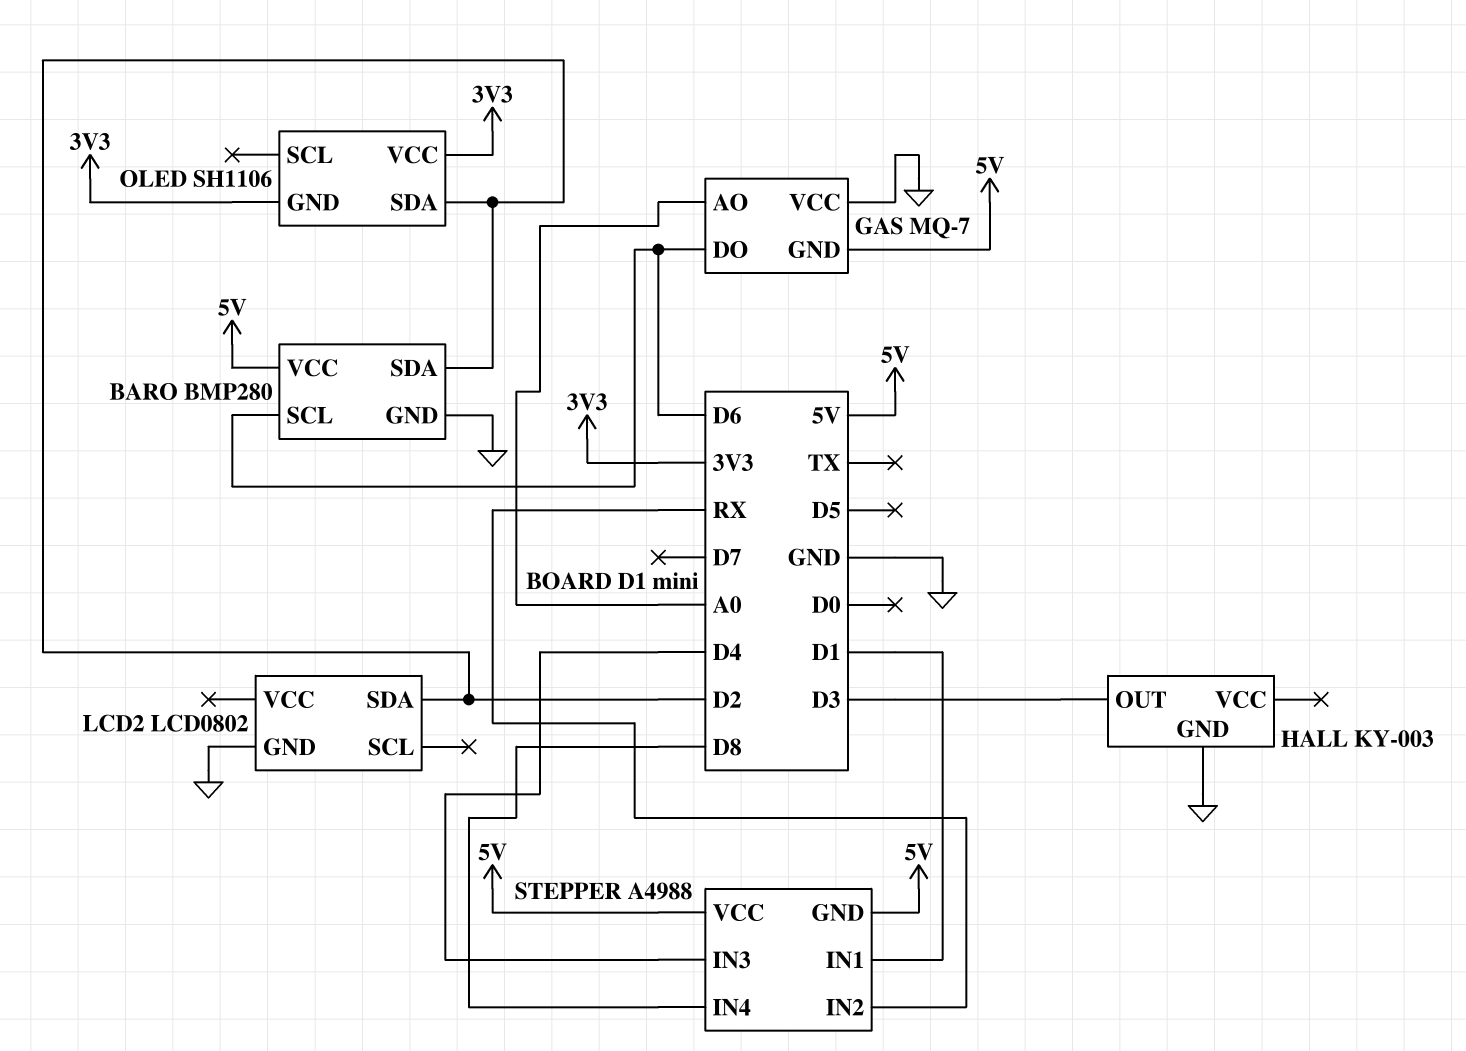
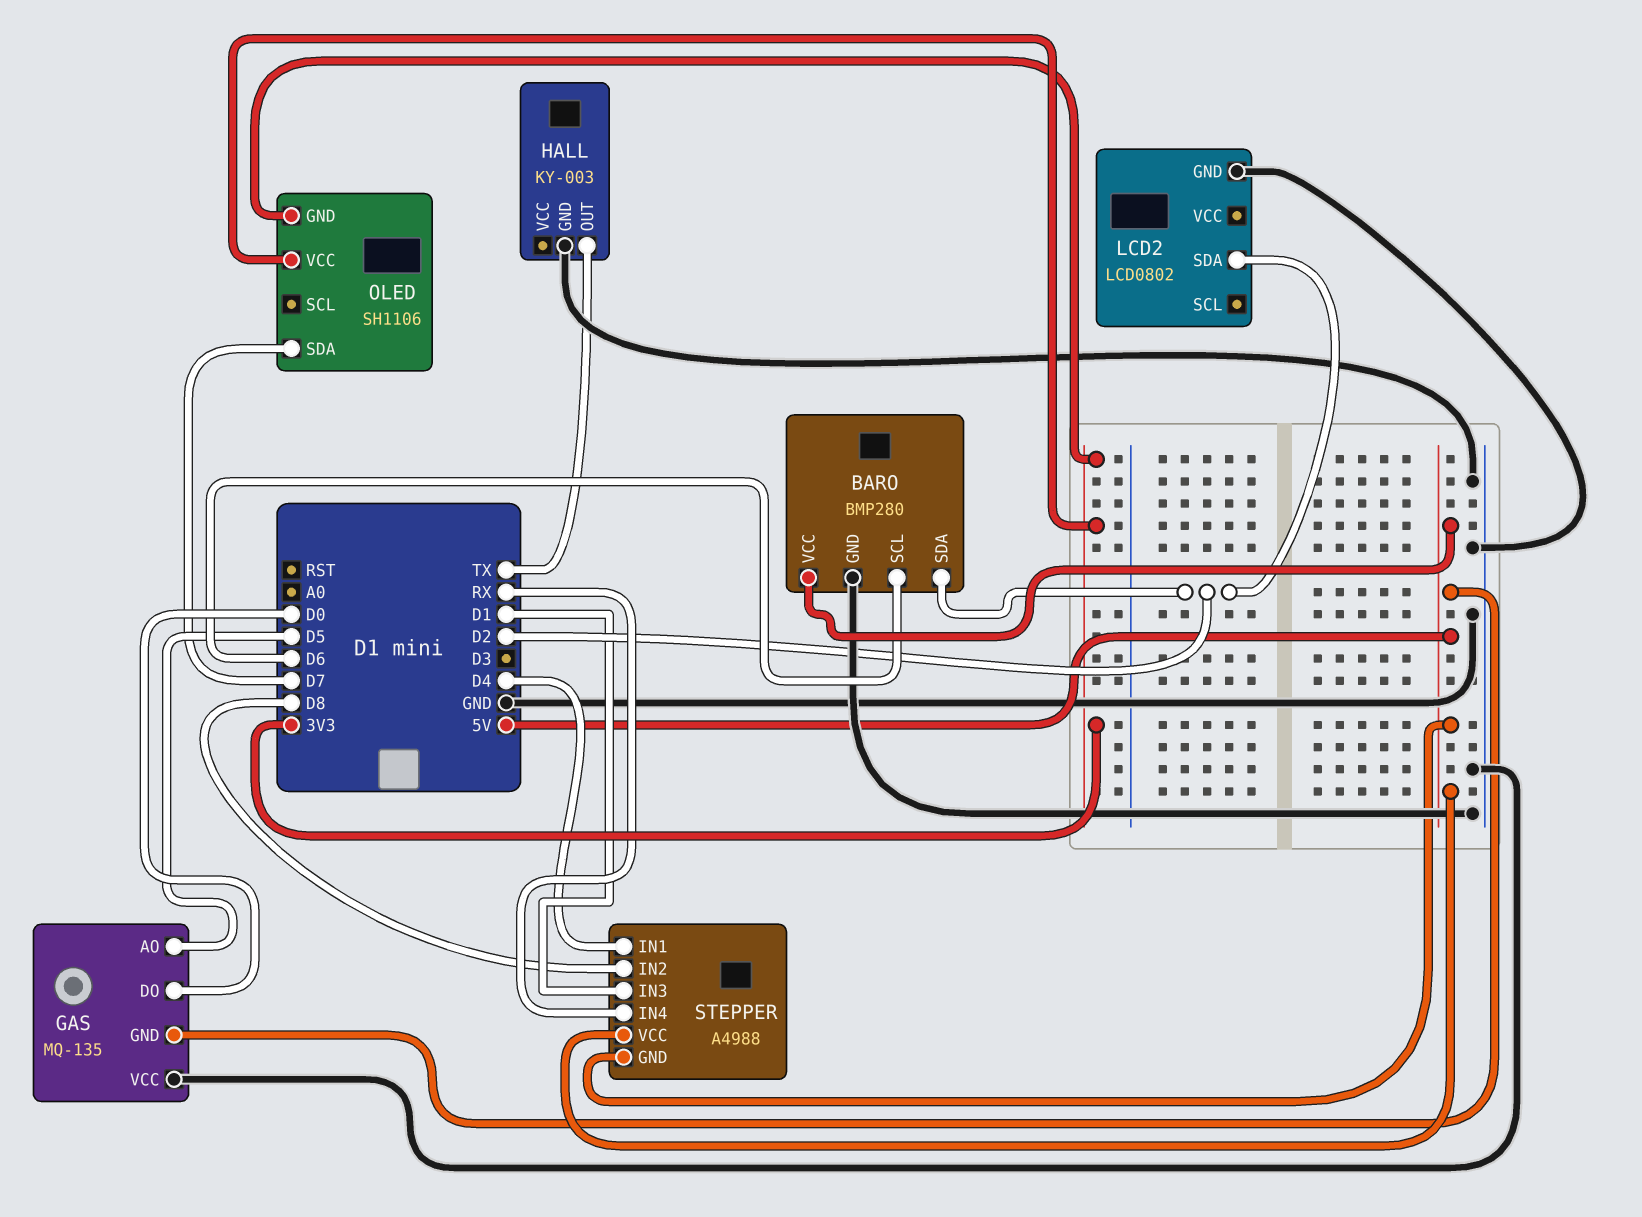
GAS: MQ-7 -> MQ-135
GAS pin AO: A0 -> D5
GAS pin DO: D6 -> D0
HALL pin OUT: D3 -> TX
OLED pin SDA: D2 -> D7
STEPPER pin IN1: D1 -> D4
STEPPER pin IN2: RX -> D8
STEPPER pin IN3: D4 -> D1
STEPPER pin IN4: D8 -> RX

